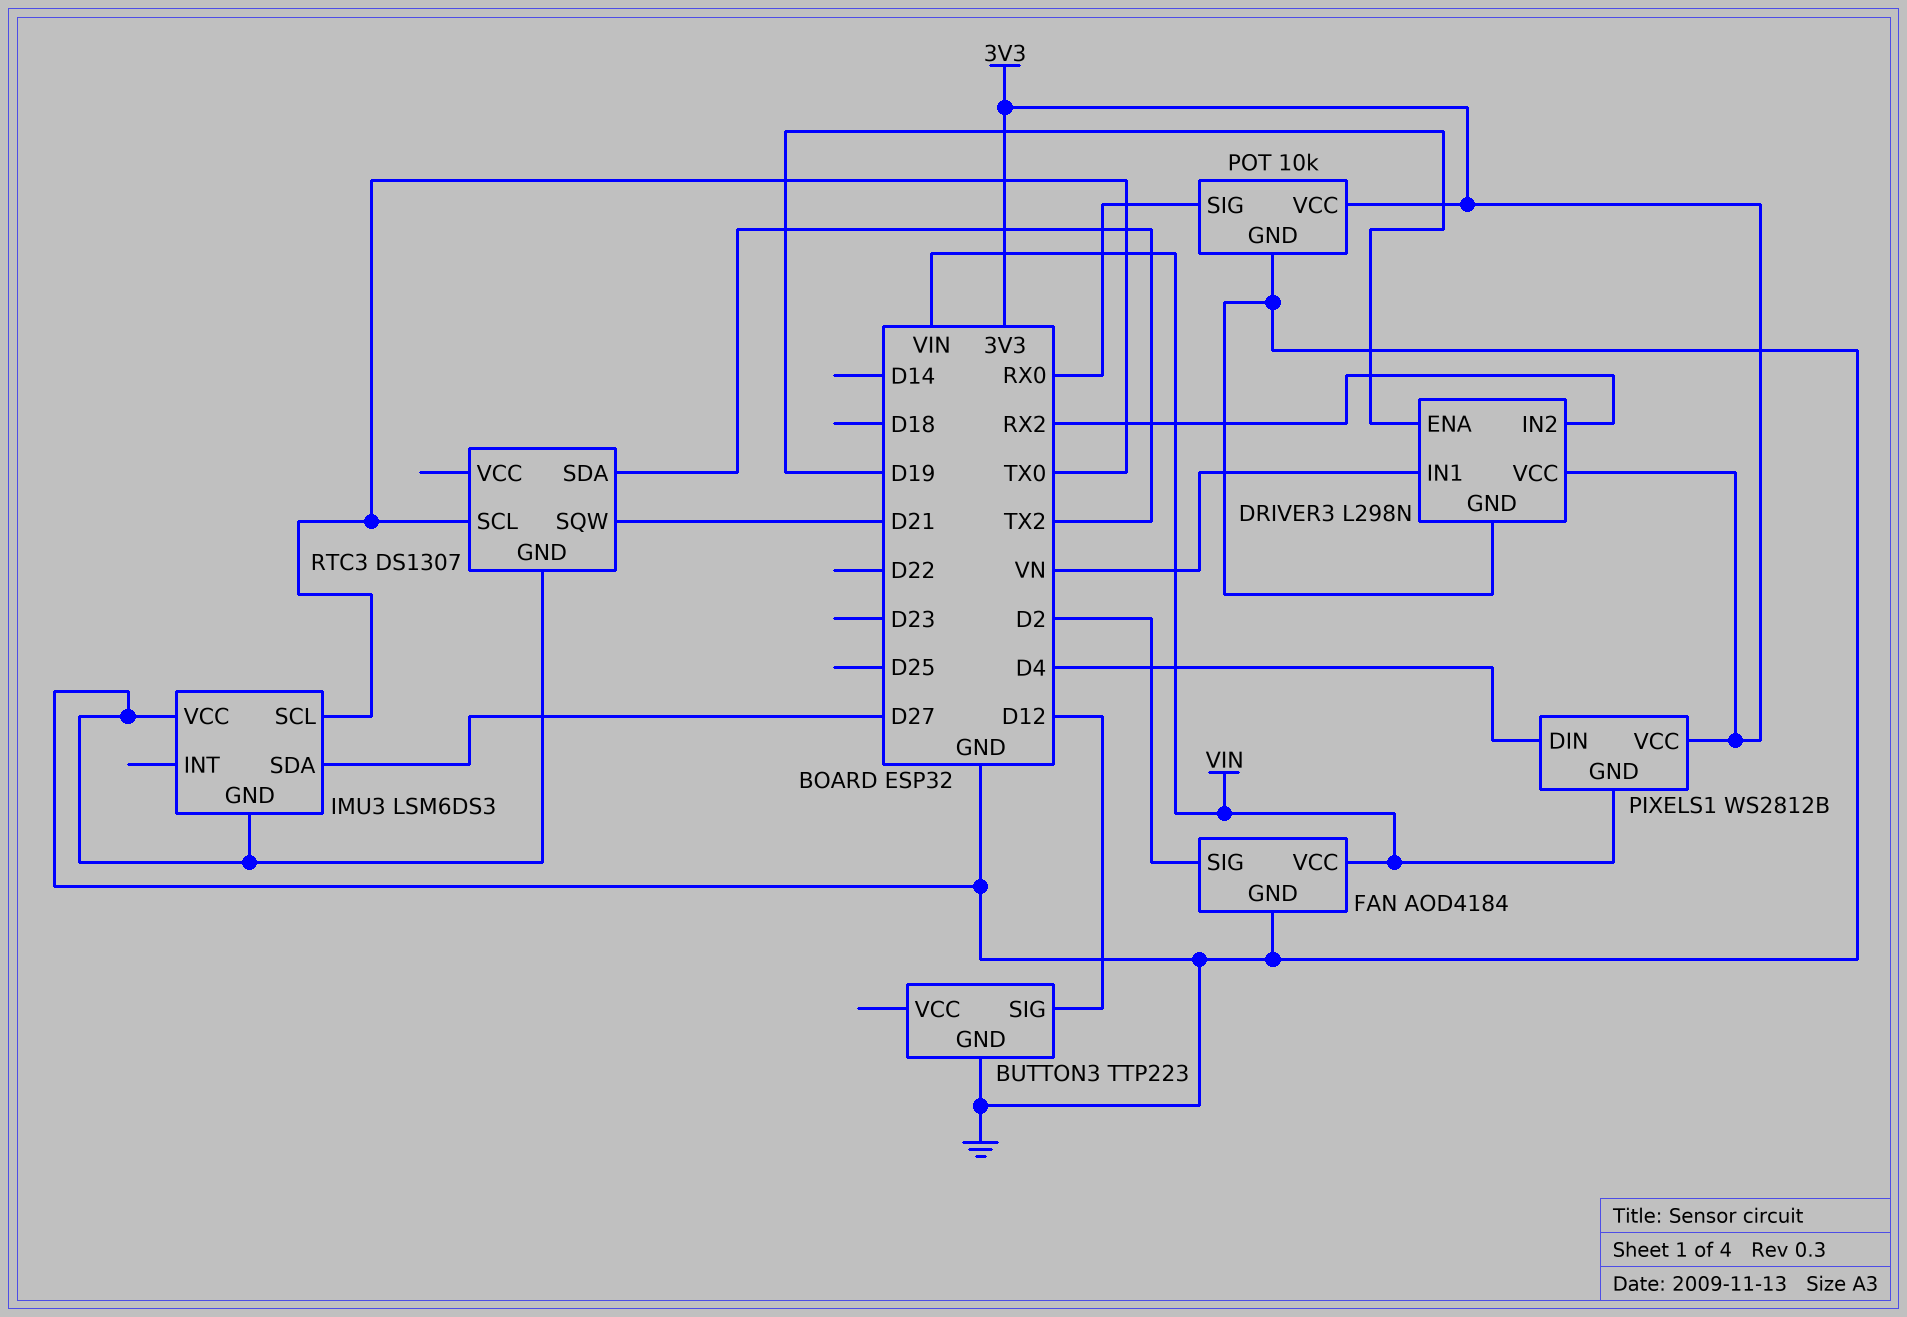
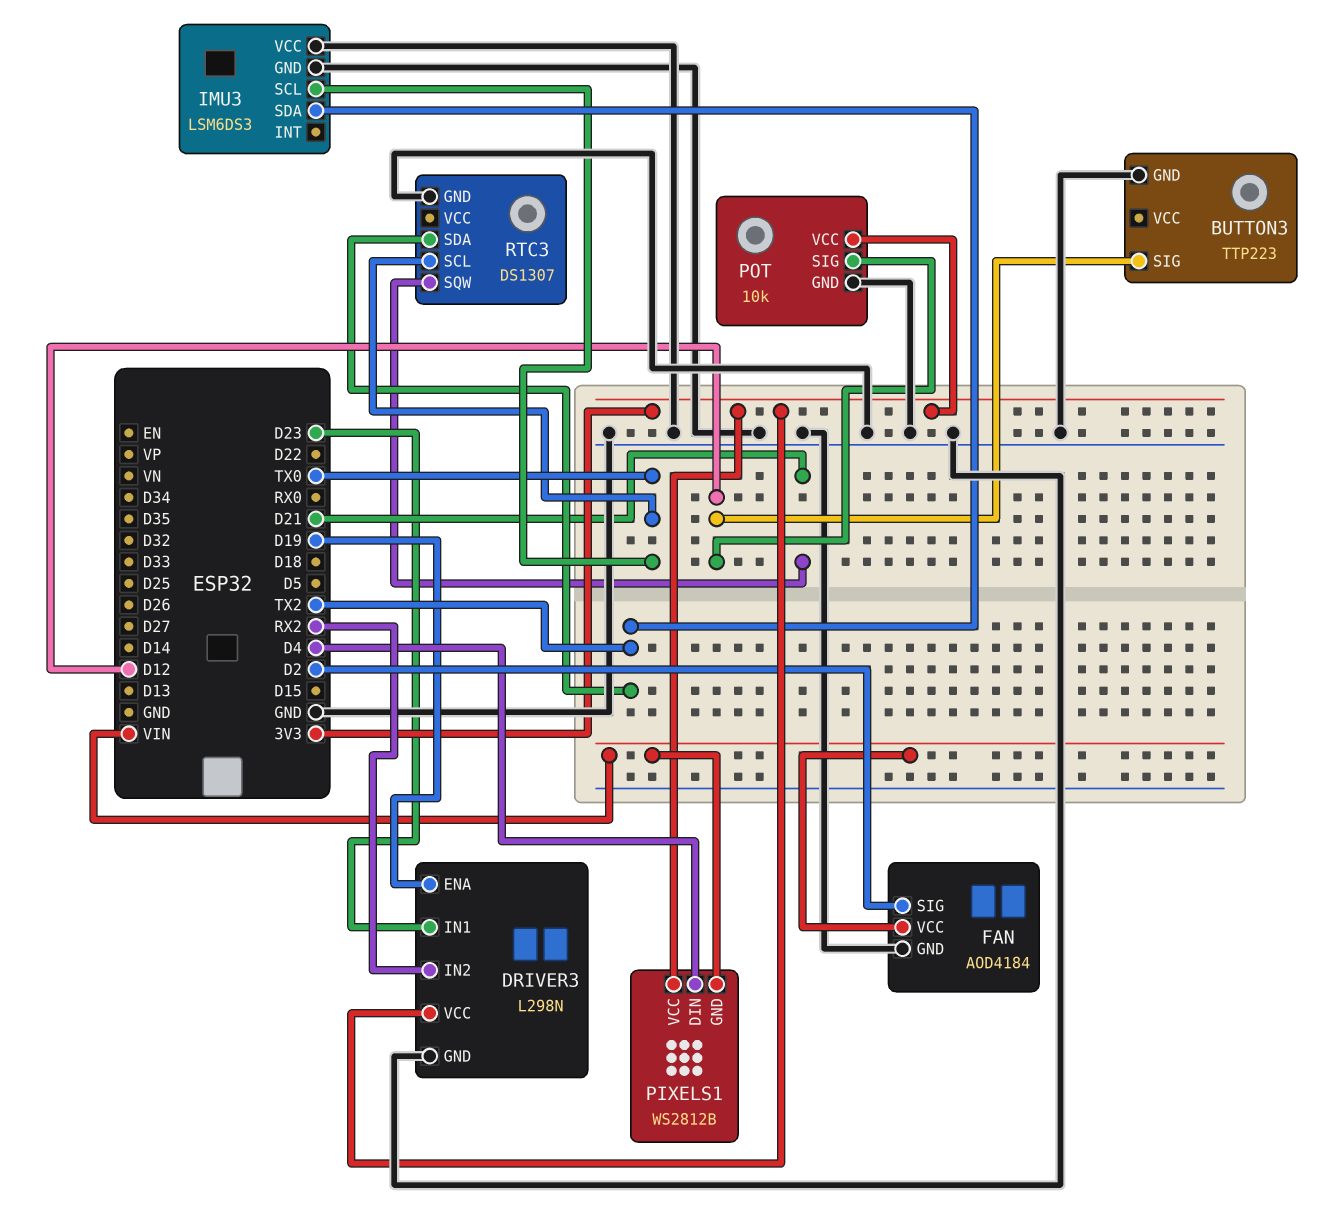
DRIVER3 pin IN1: VN -> D23
IMU3 pin SDA: D27 -> TX2
POT pin SIG: RX0 -> D12

